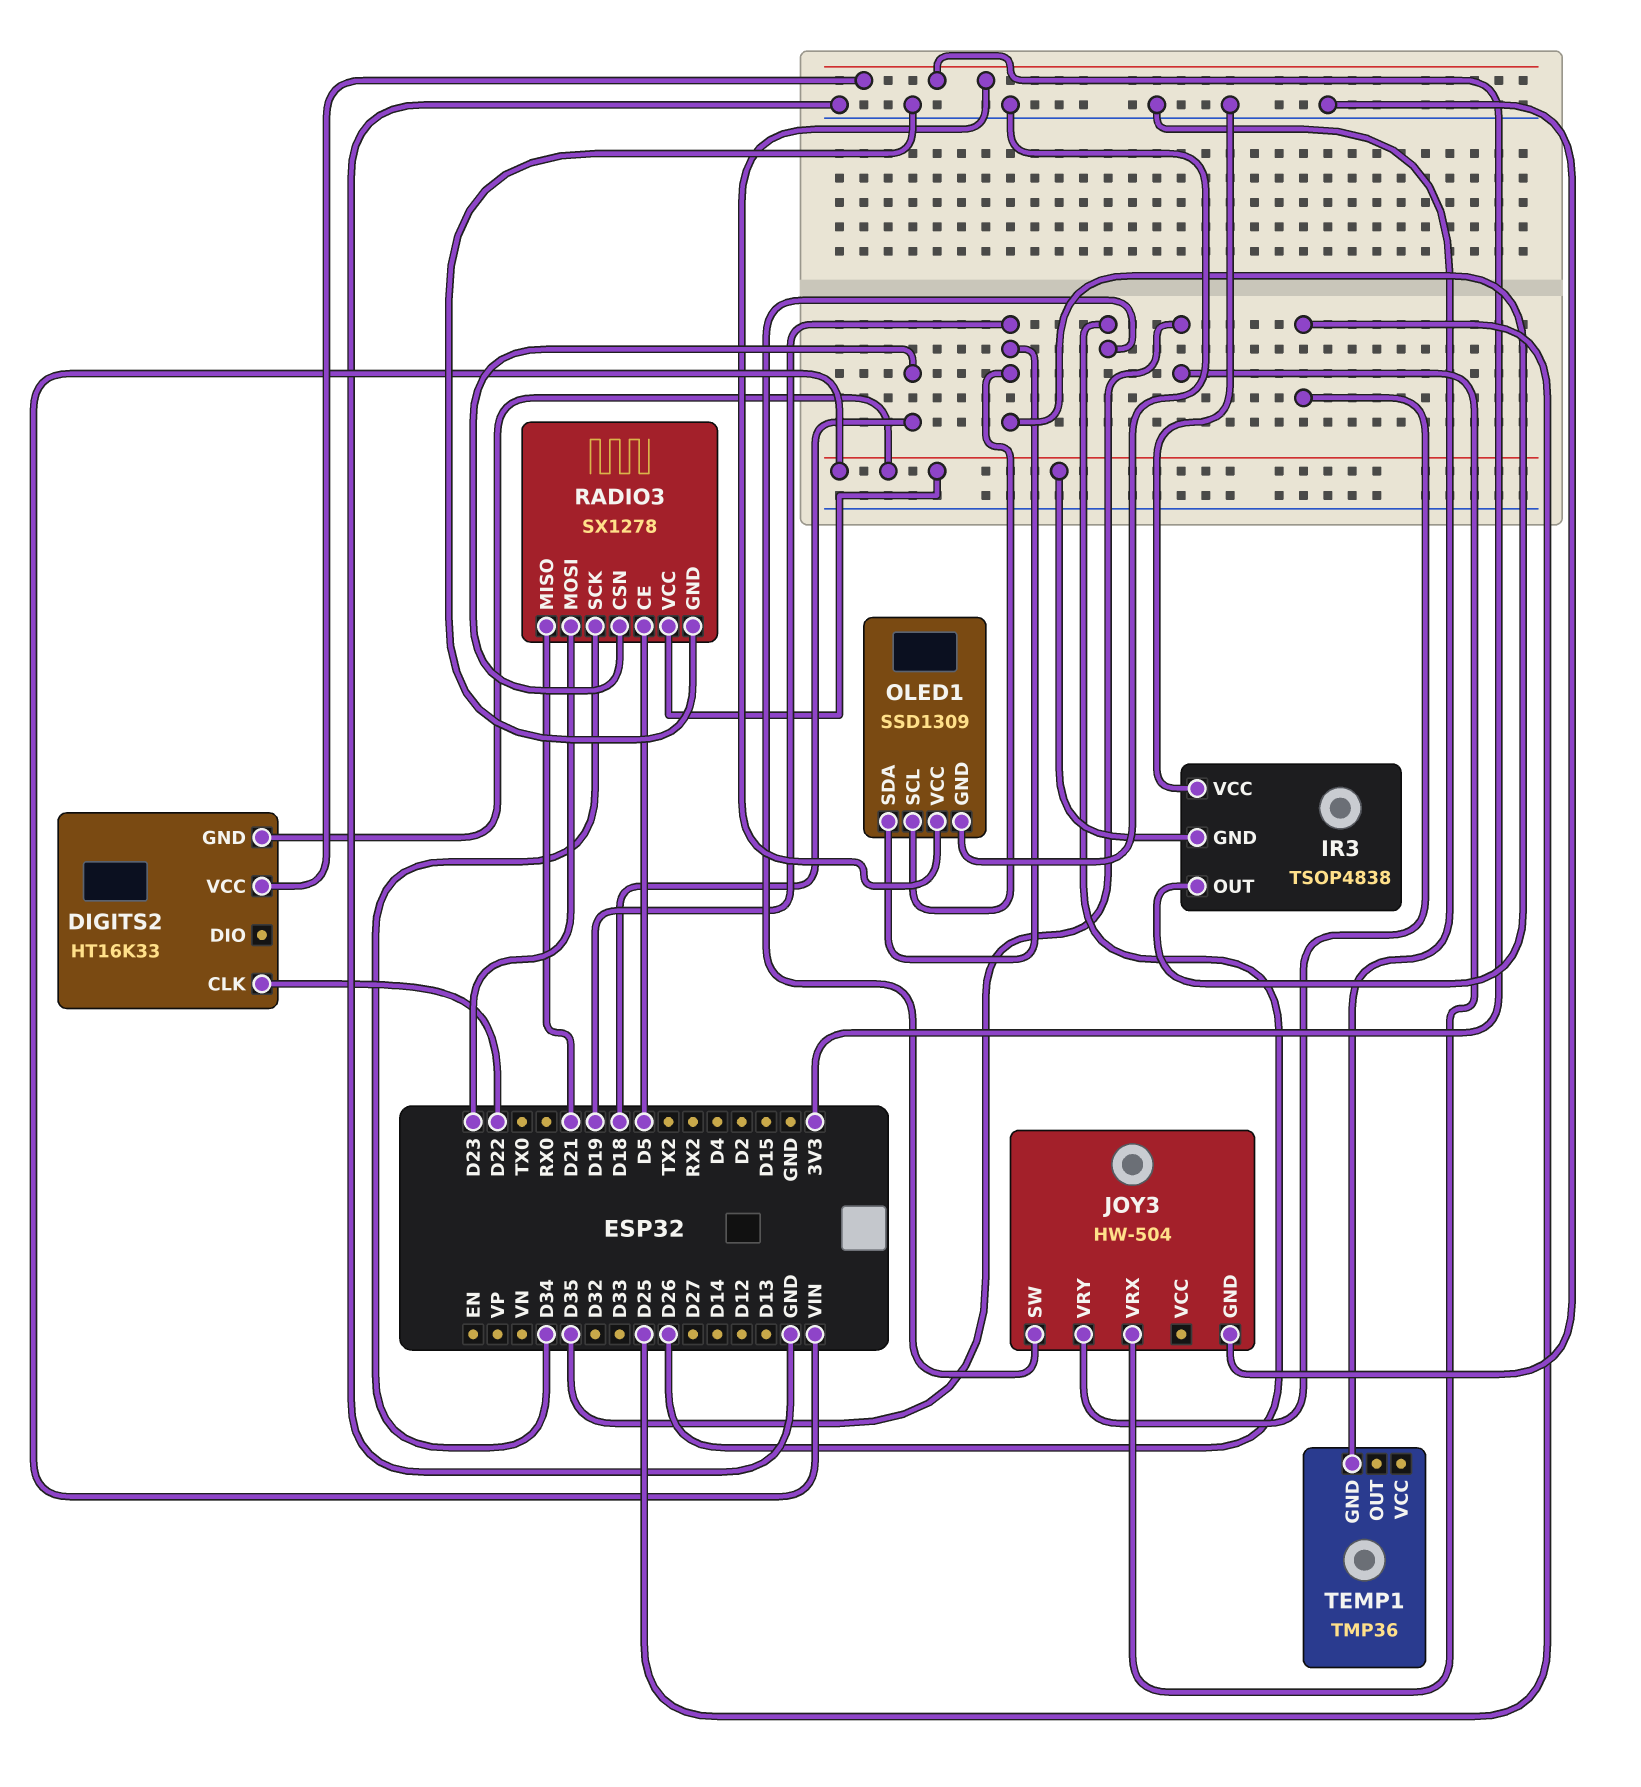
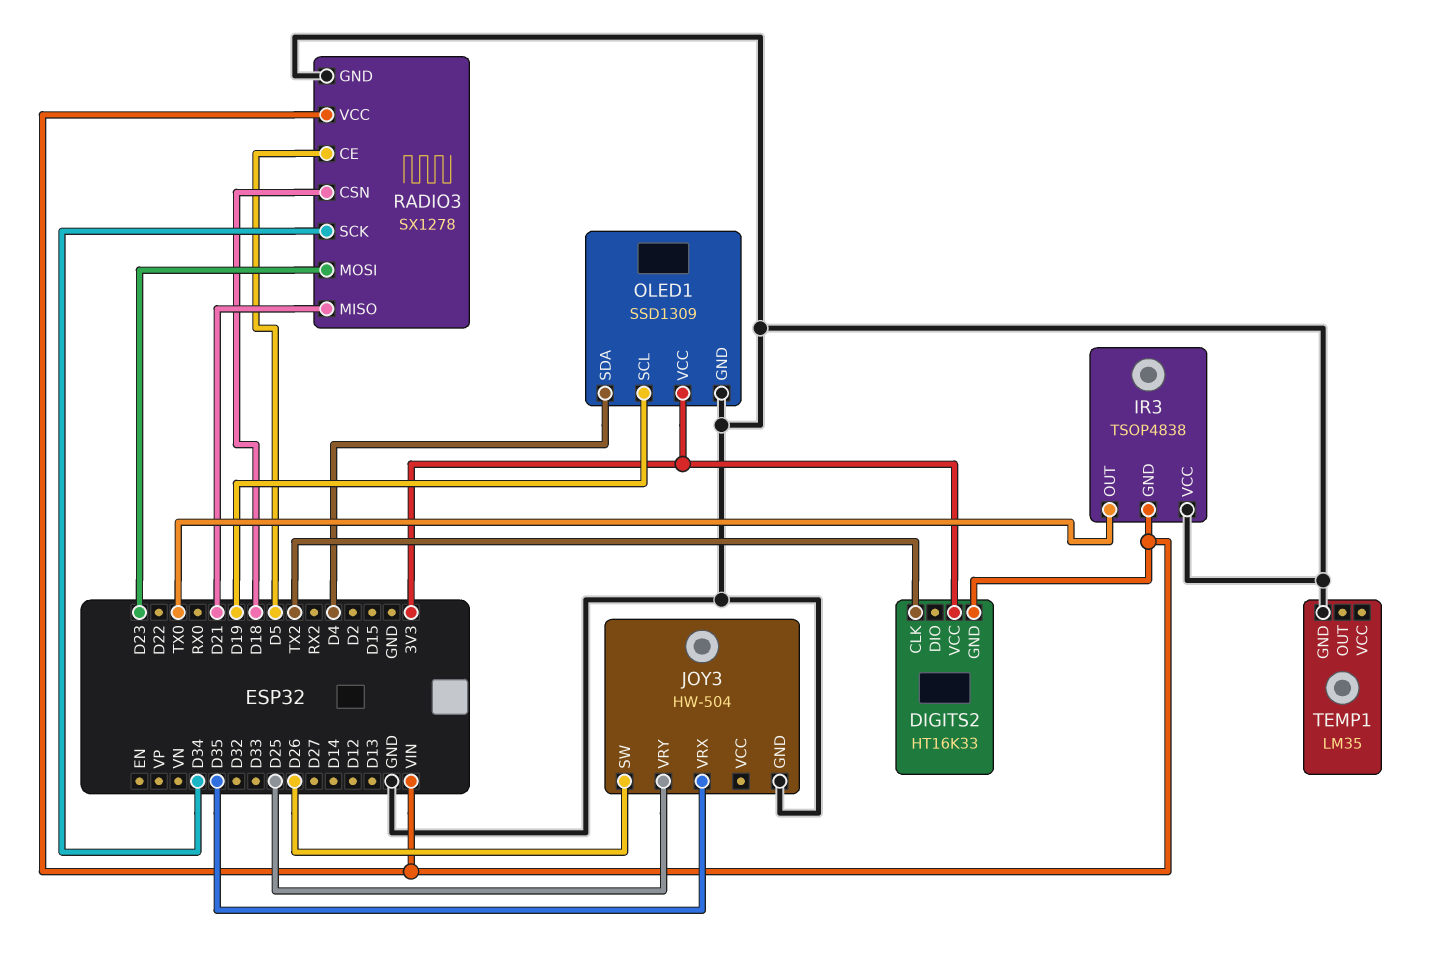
DIGITS2 pin CLK: D22 -> TX2
IR3 pin OUT: D19 -> TX0
OLED1 pin SDA: D19 -> D4
TEMP1: TMP36 -> LM35

